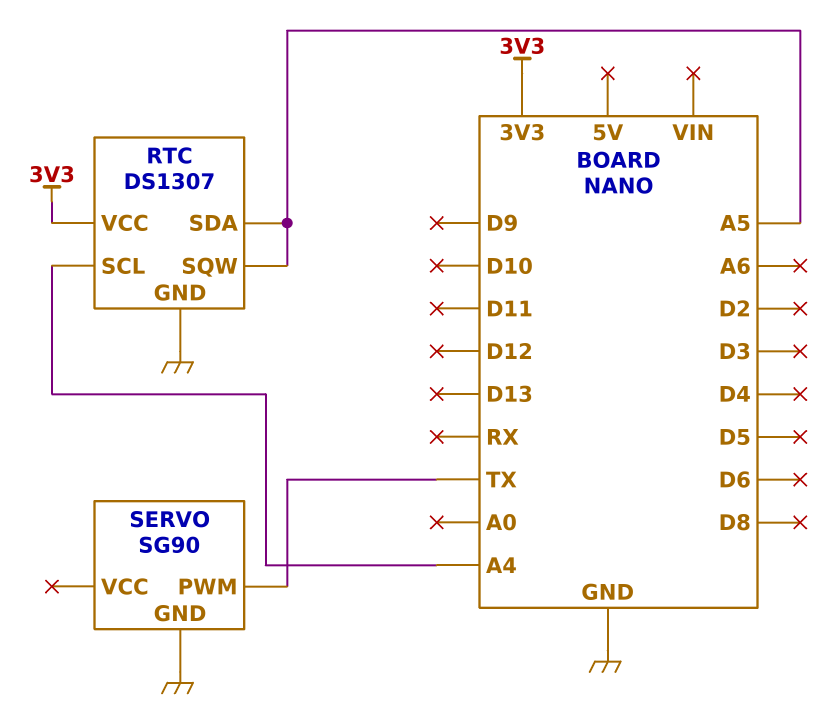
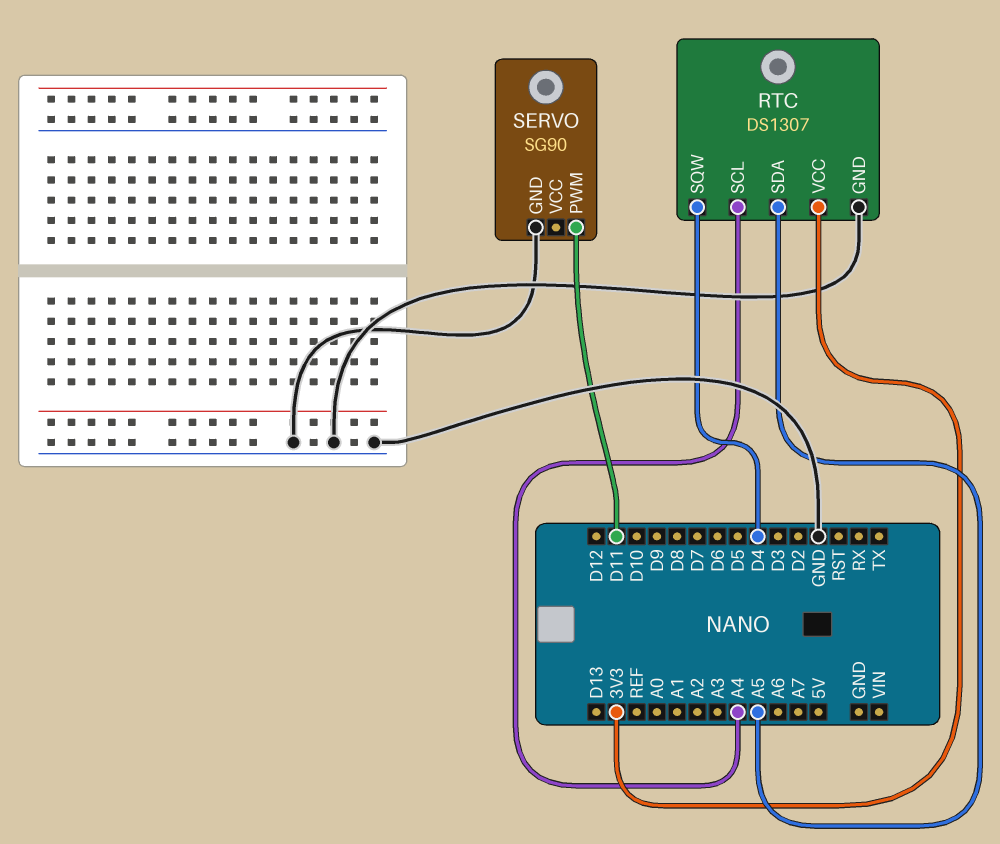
RTC pin SQW: A5 -> D4
SERVO pin PWM: TX -> D11

